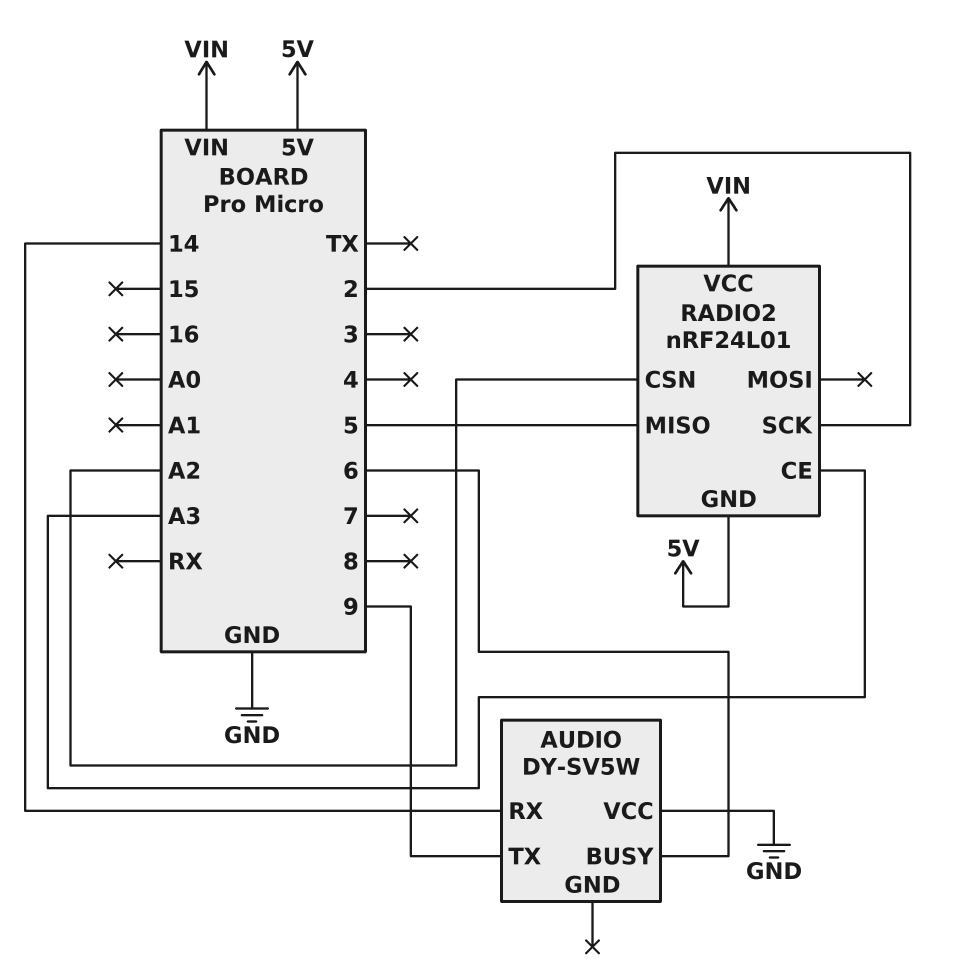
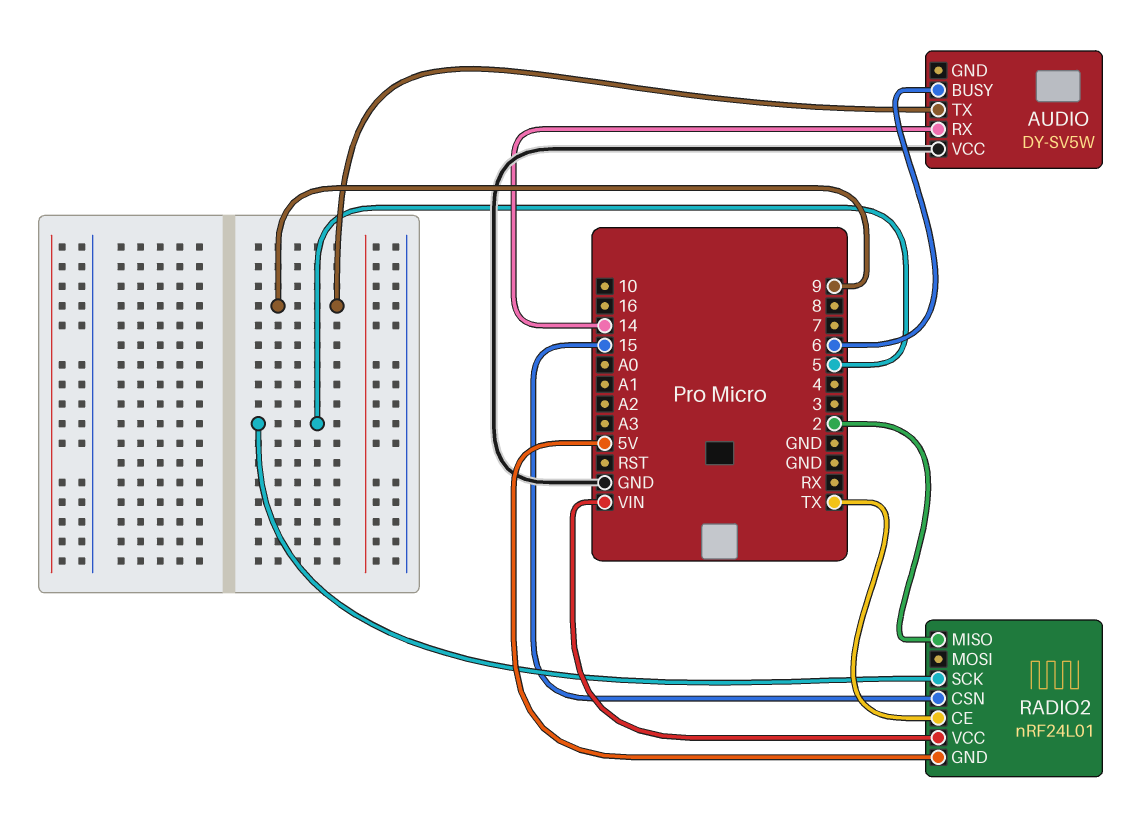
RADIO2 pin CE: A3 -> TX
RADIO2 pin CSN: A2 -> 15
RADIO2 pin MISO: 5 -> 2
RADIO2 pin SCK: 2 -> 5

